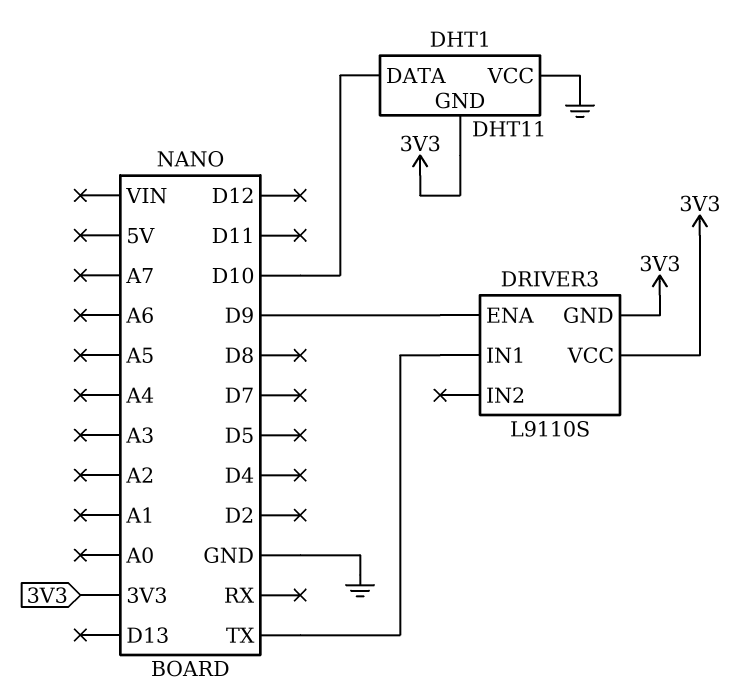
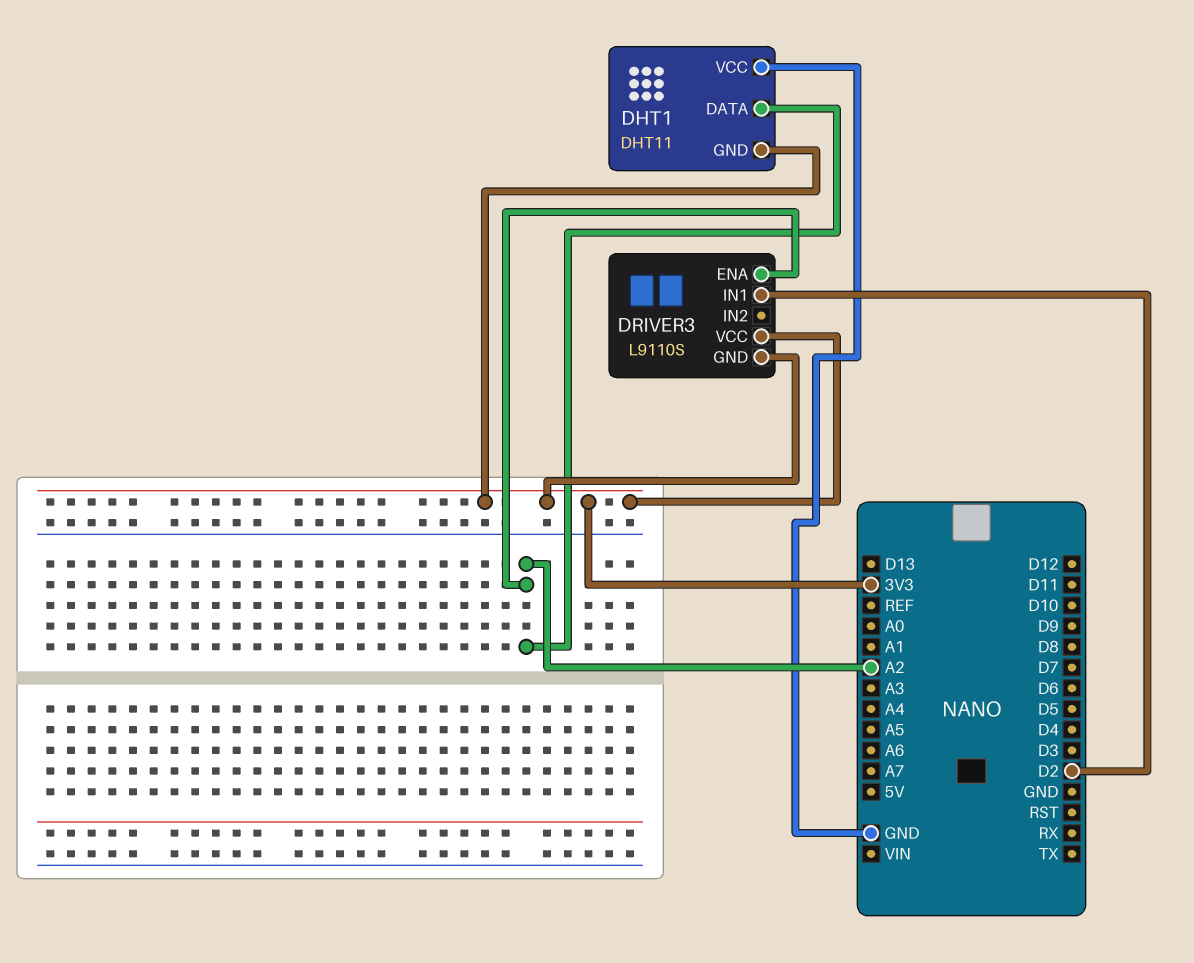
DHT1 pin DATA: D10 -> A2
DRIVER3 pin ENA: D9 -> A2
DRIVER3 pin IN1: TX -> D2

